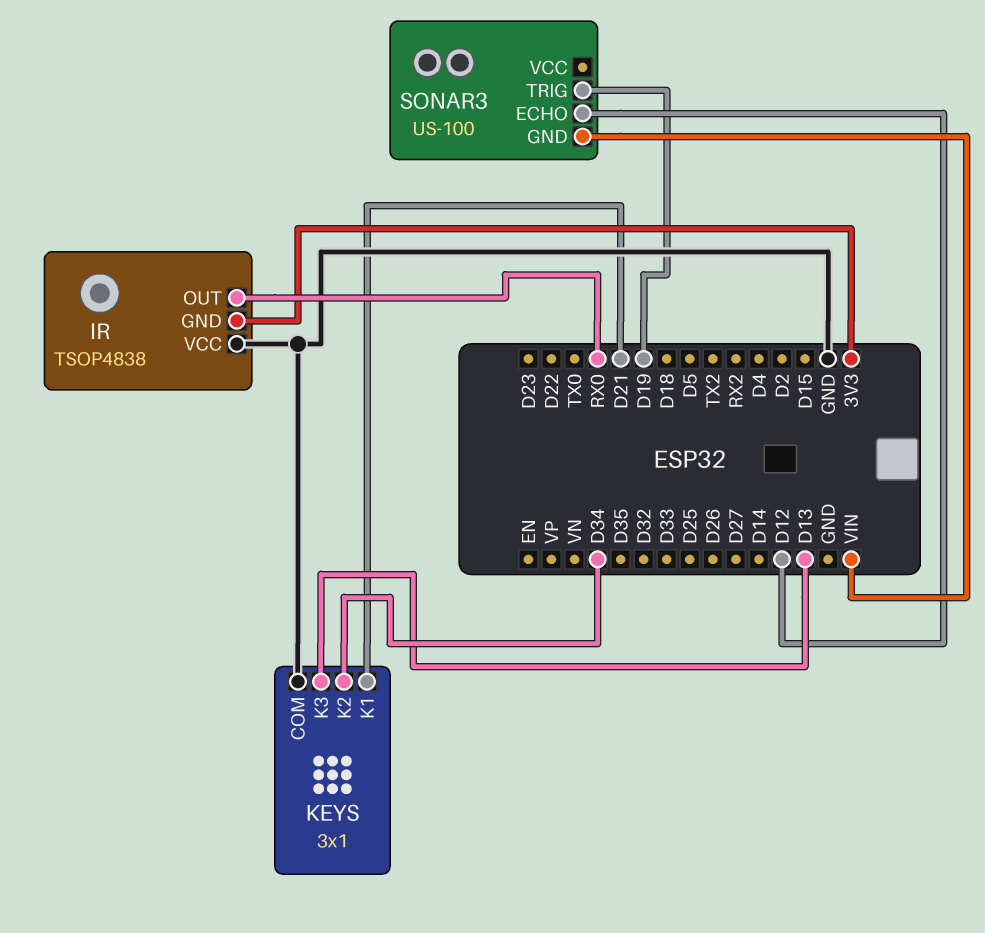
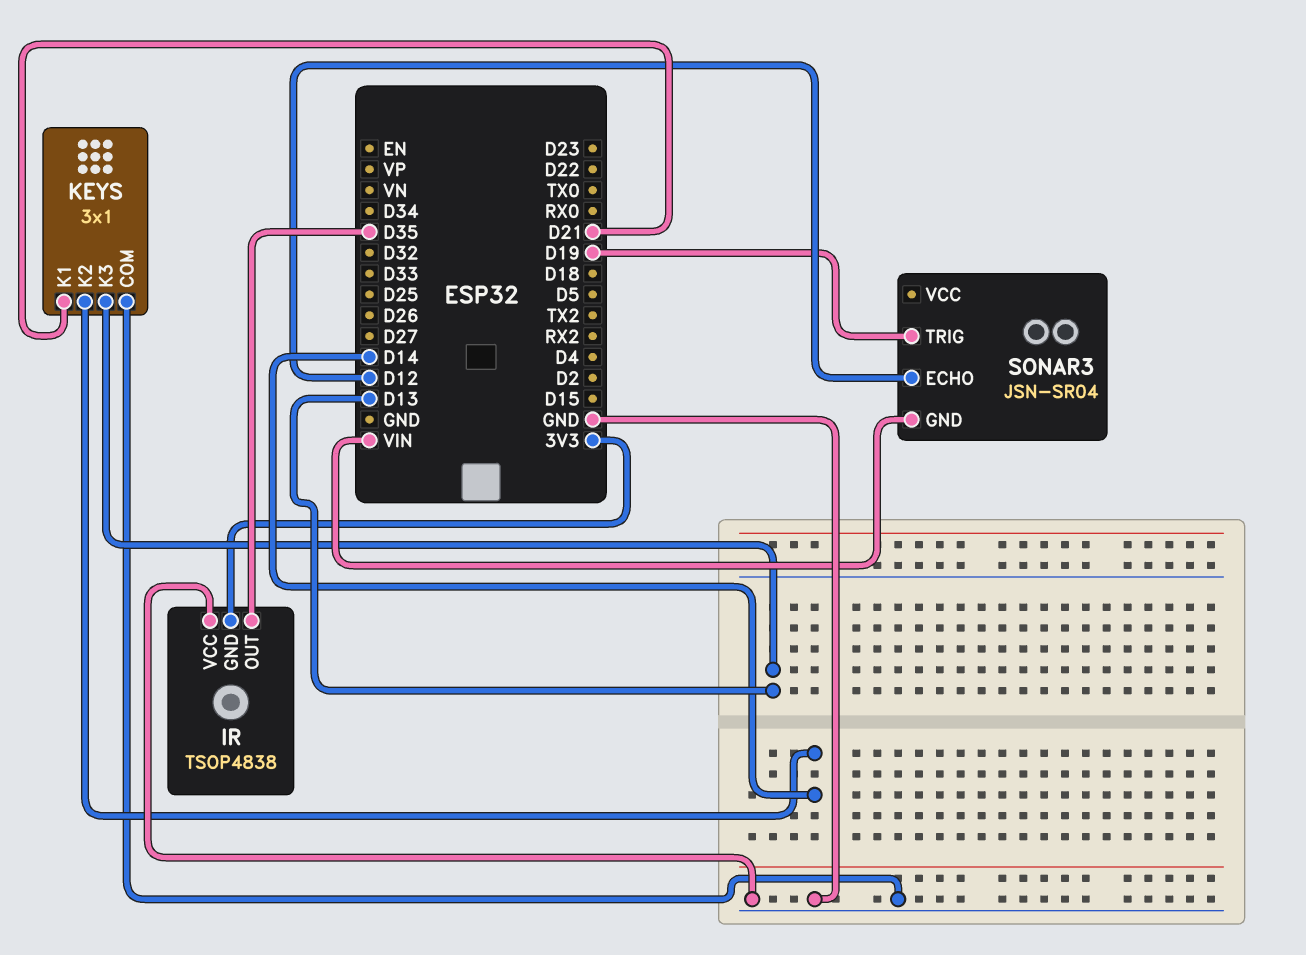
IR pin OUT: RX0 -> D35
KEYS pin K2: D34 -> D14
SONAR3: US-100 -> JSN-SR04

